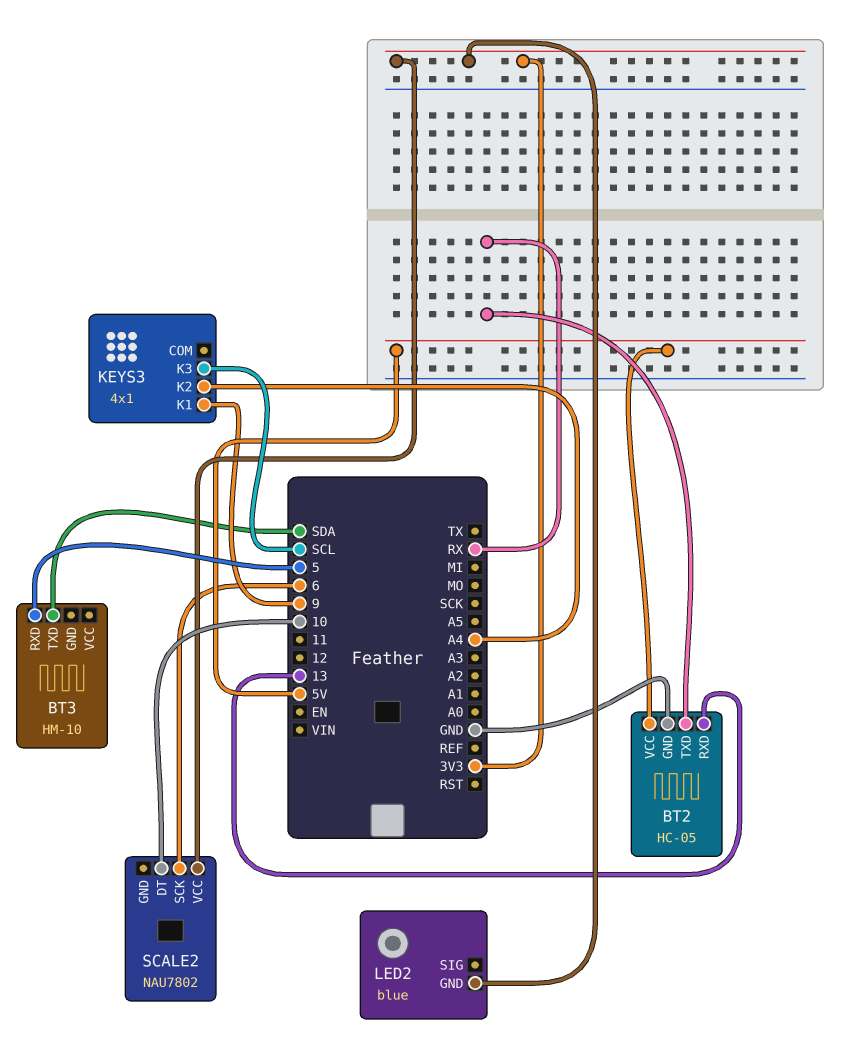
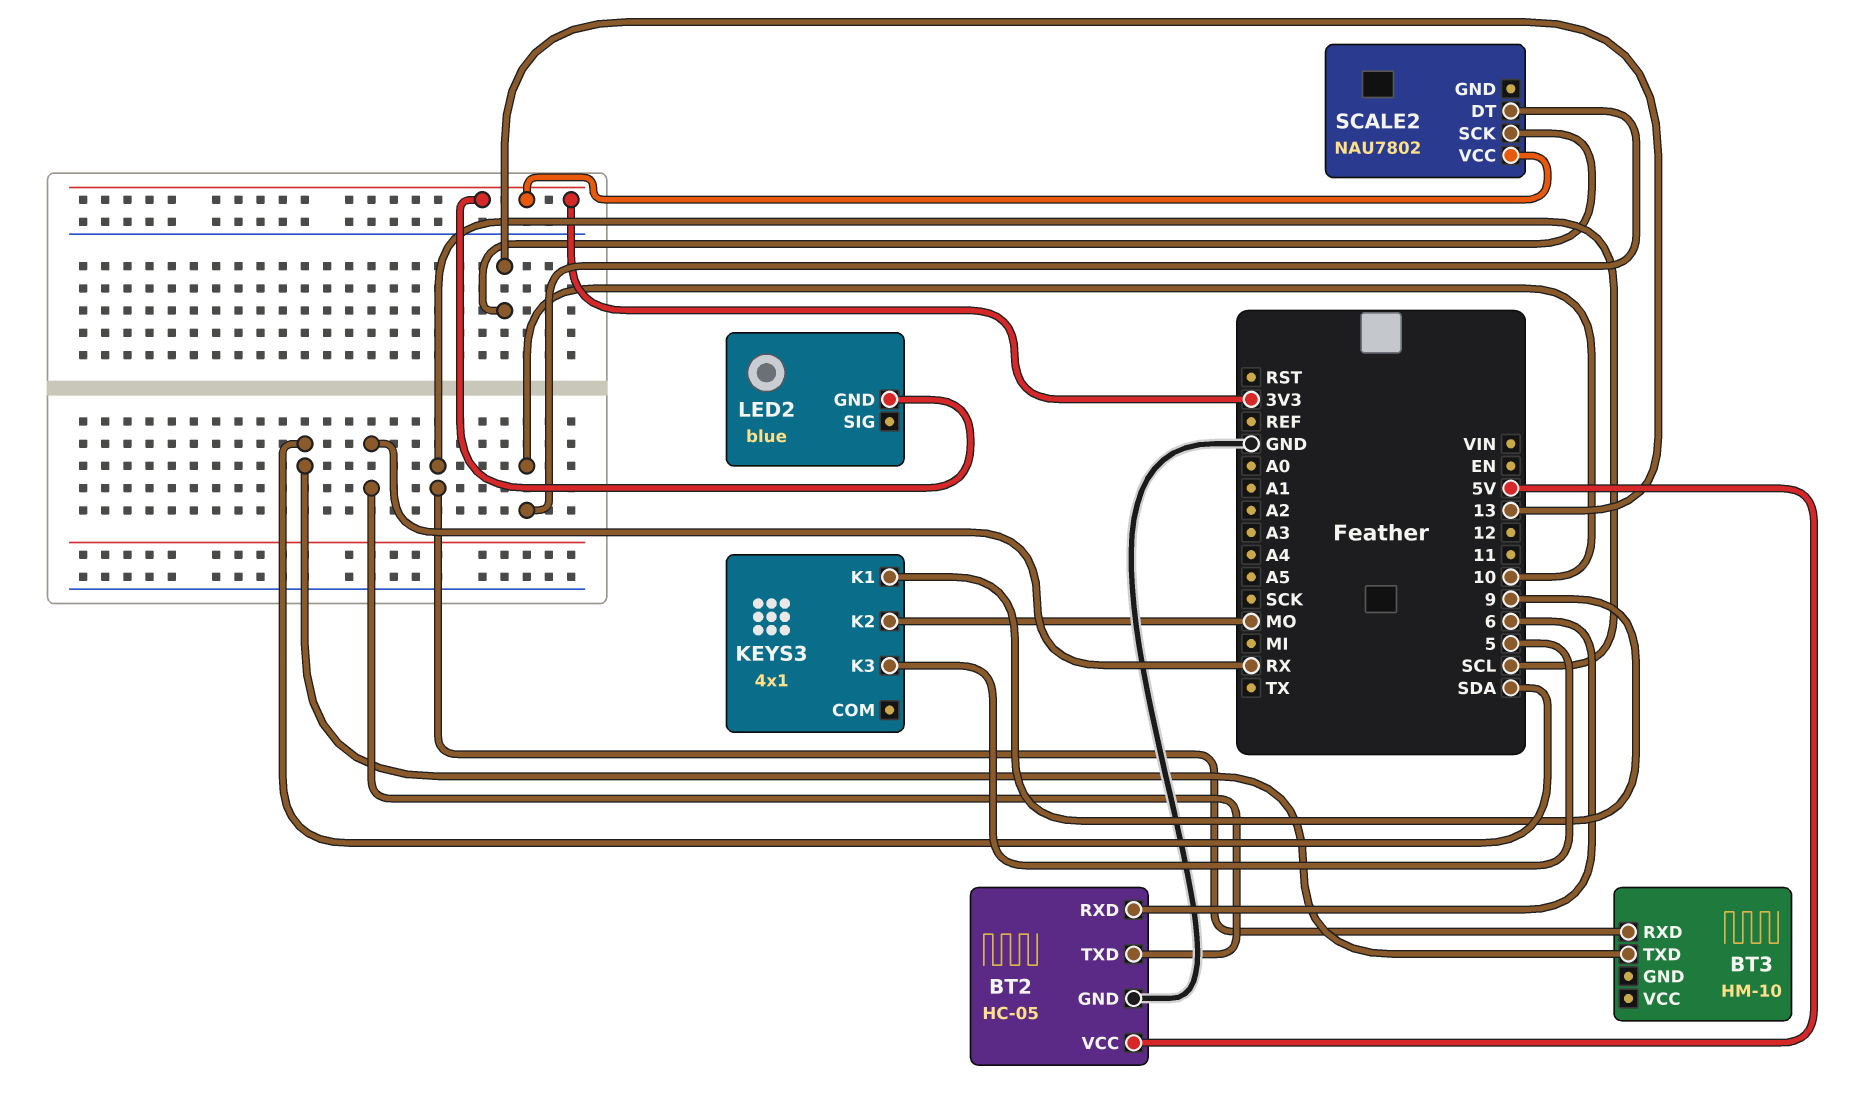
BT2 pin RXD: 13 -> 6
BT3 pin RXD: 5 -> SCL
KEYS3 pin K2: A4 -> MO
KEYS3 pin K3: SCL -> 5
SCALE2 pin SCK: 6 -> 13

